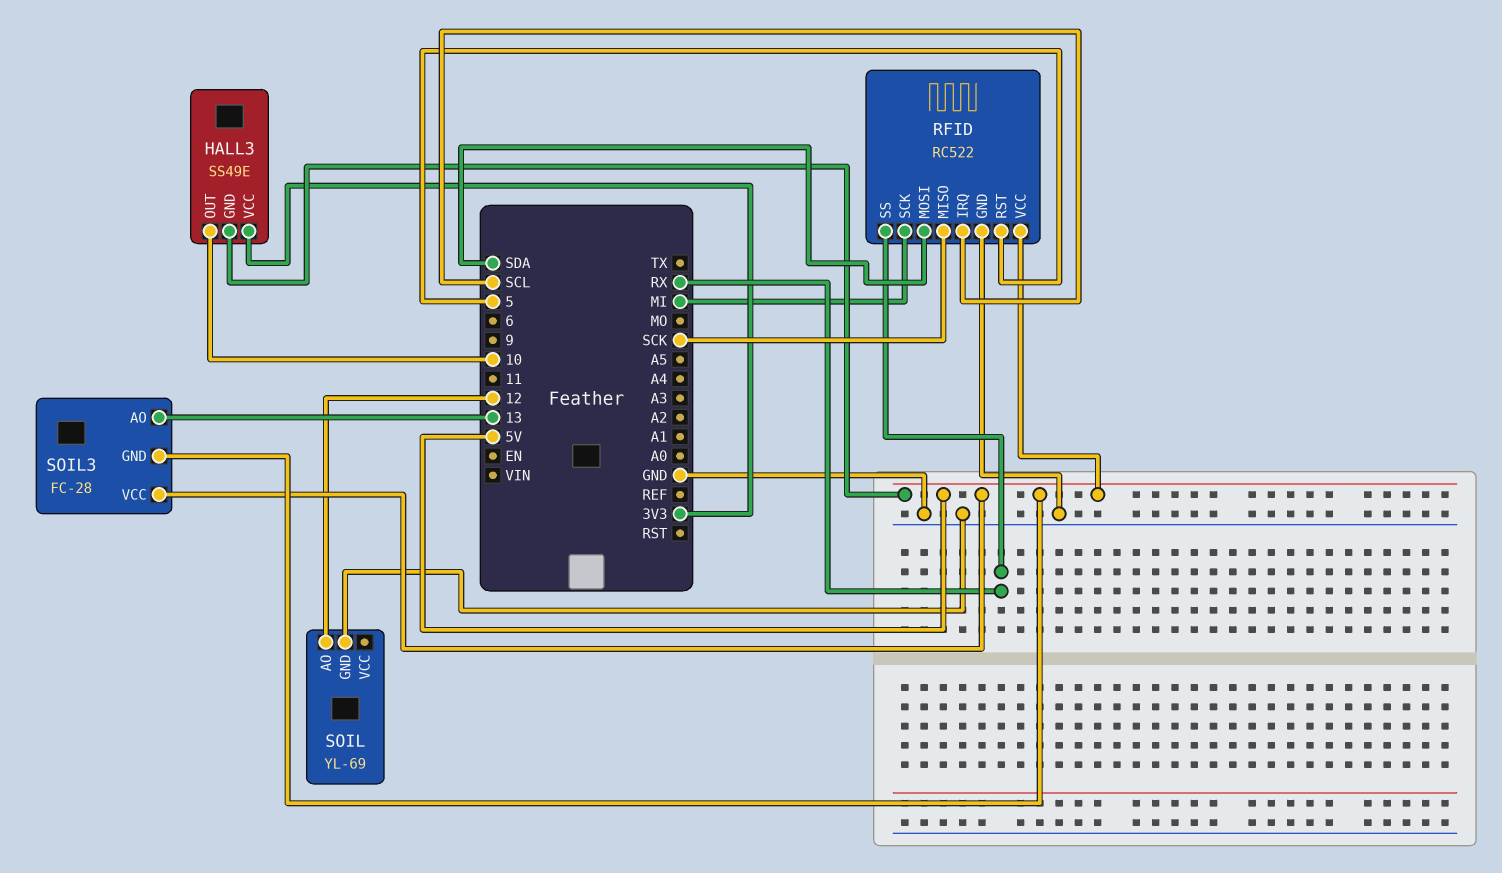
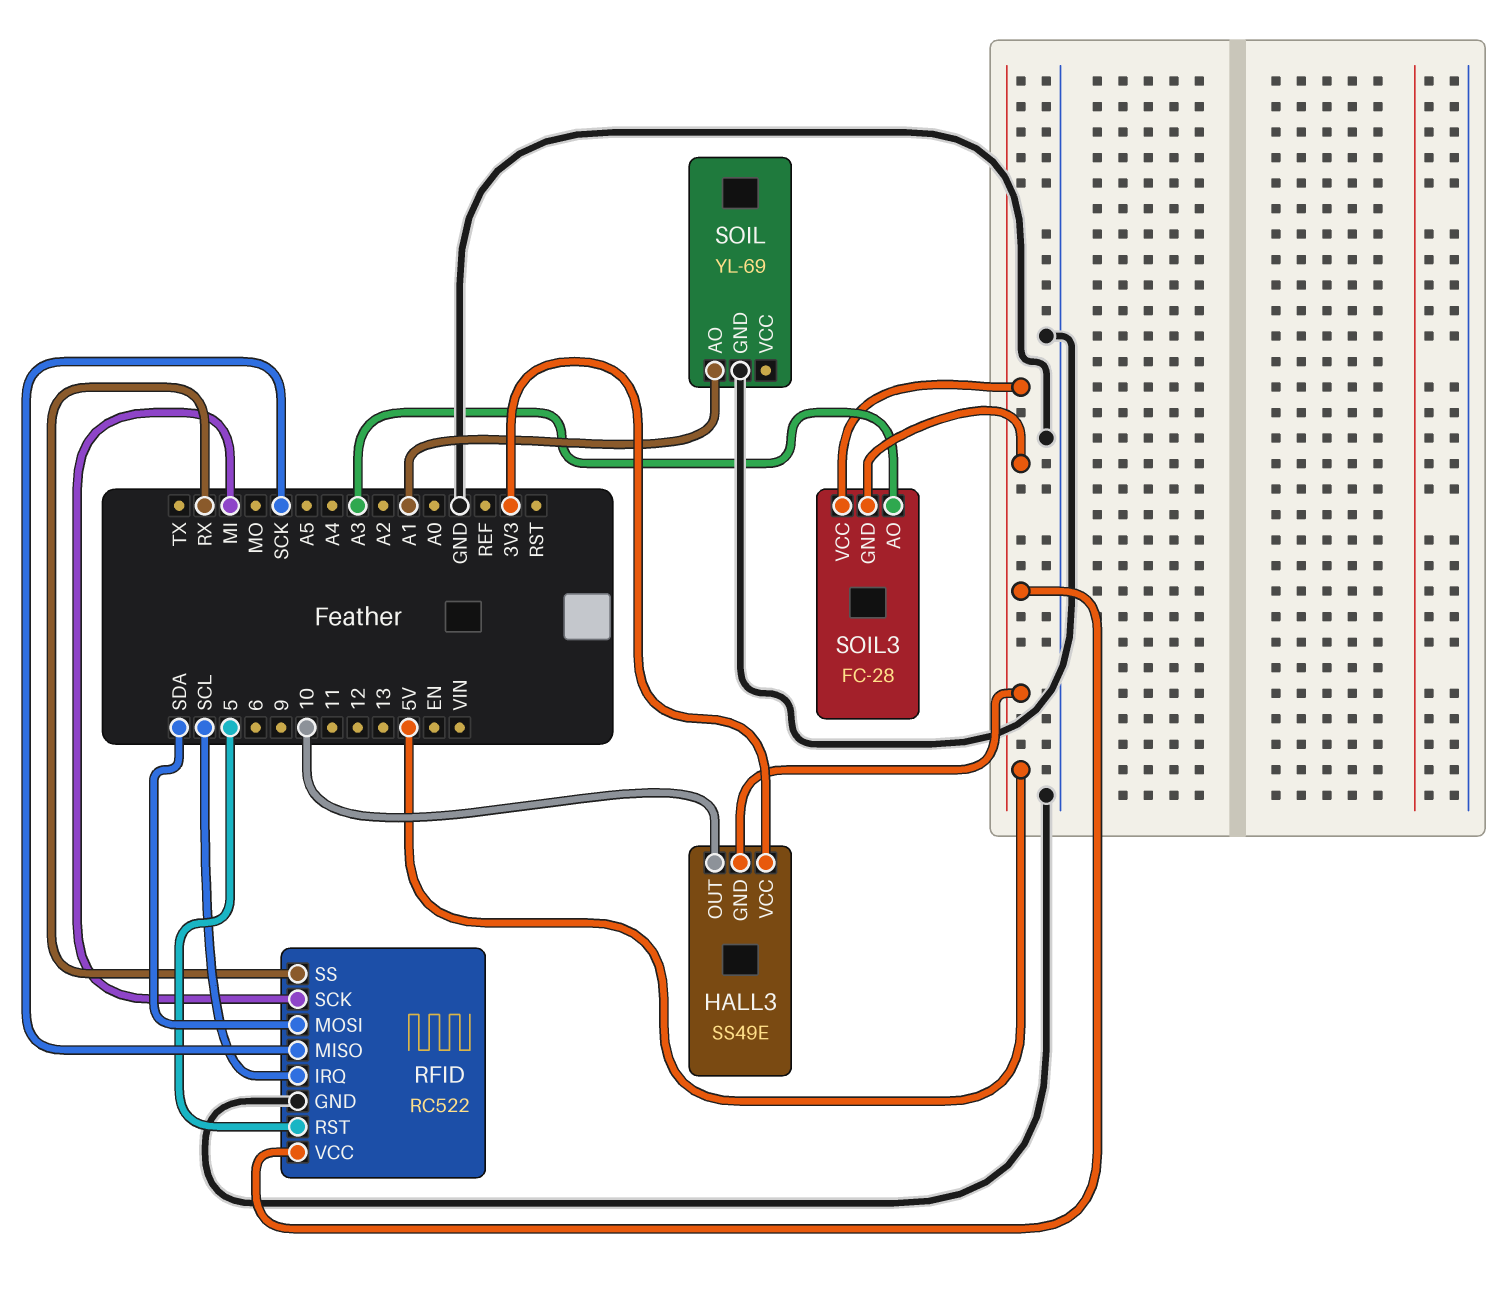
SOIL pin AO: 12 -> A1
SOIL3 pin AO: 13 -> A3

